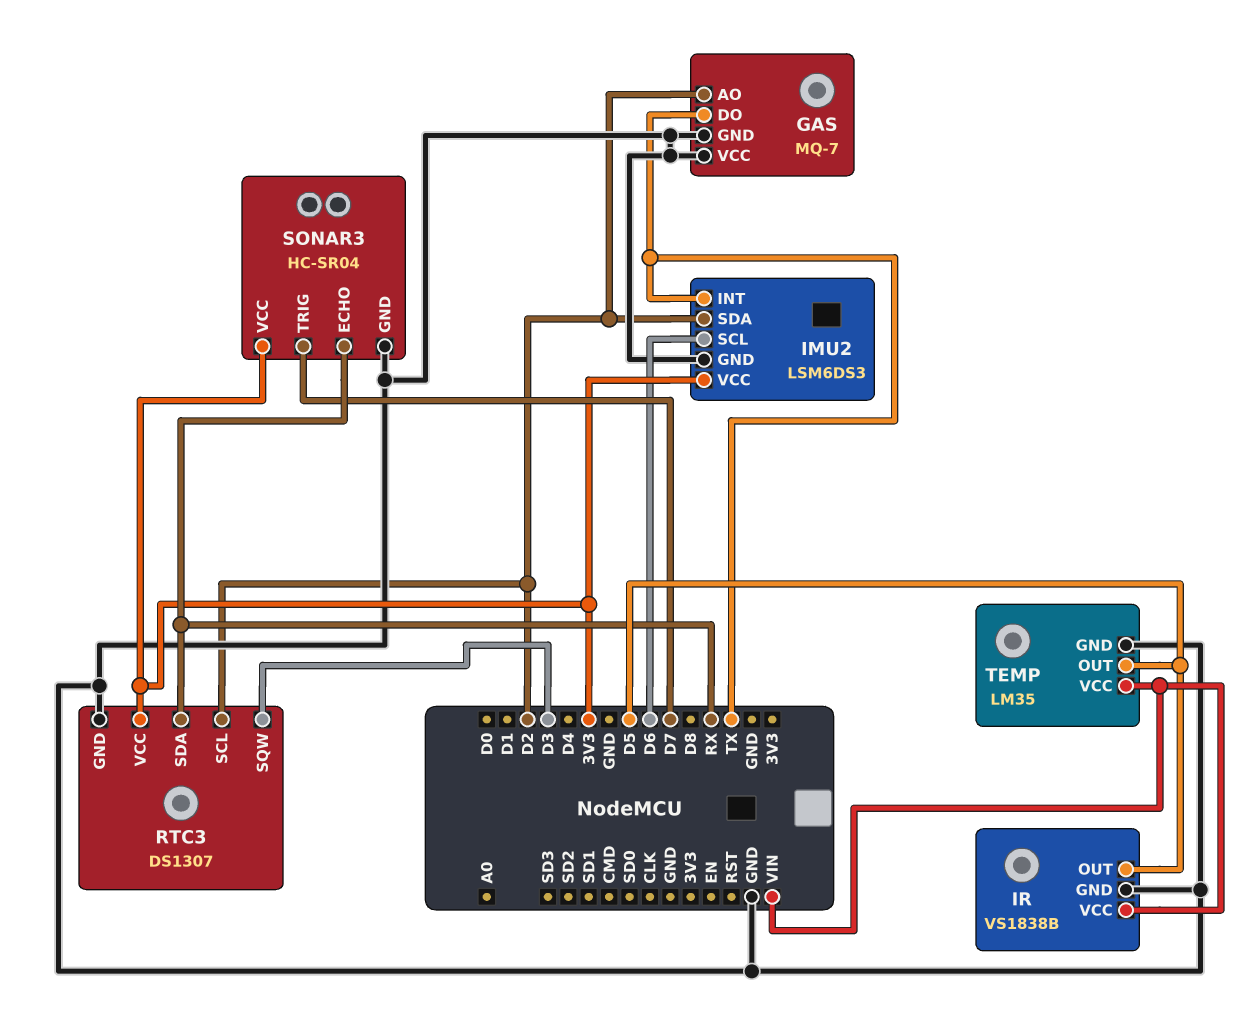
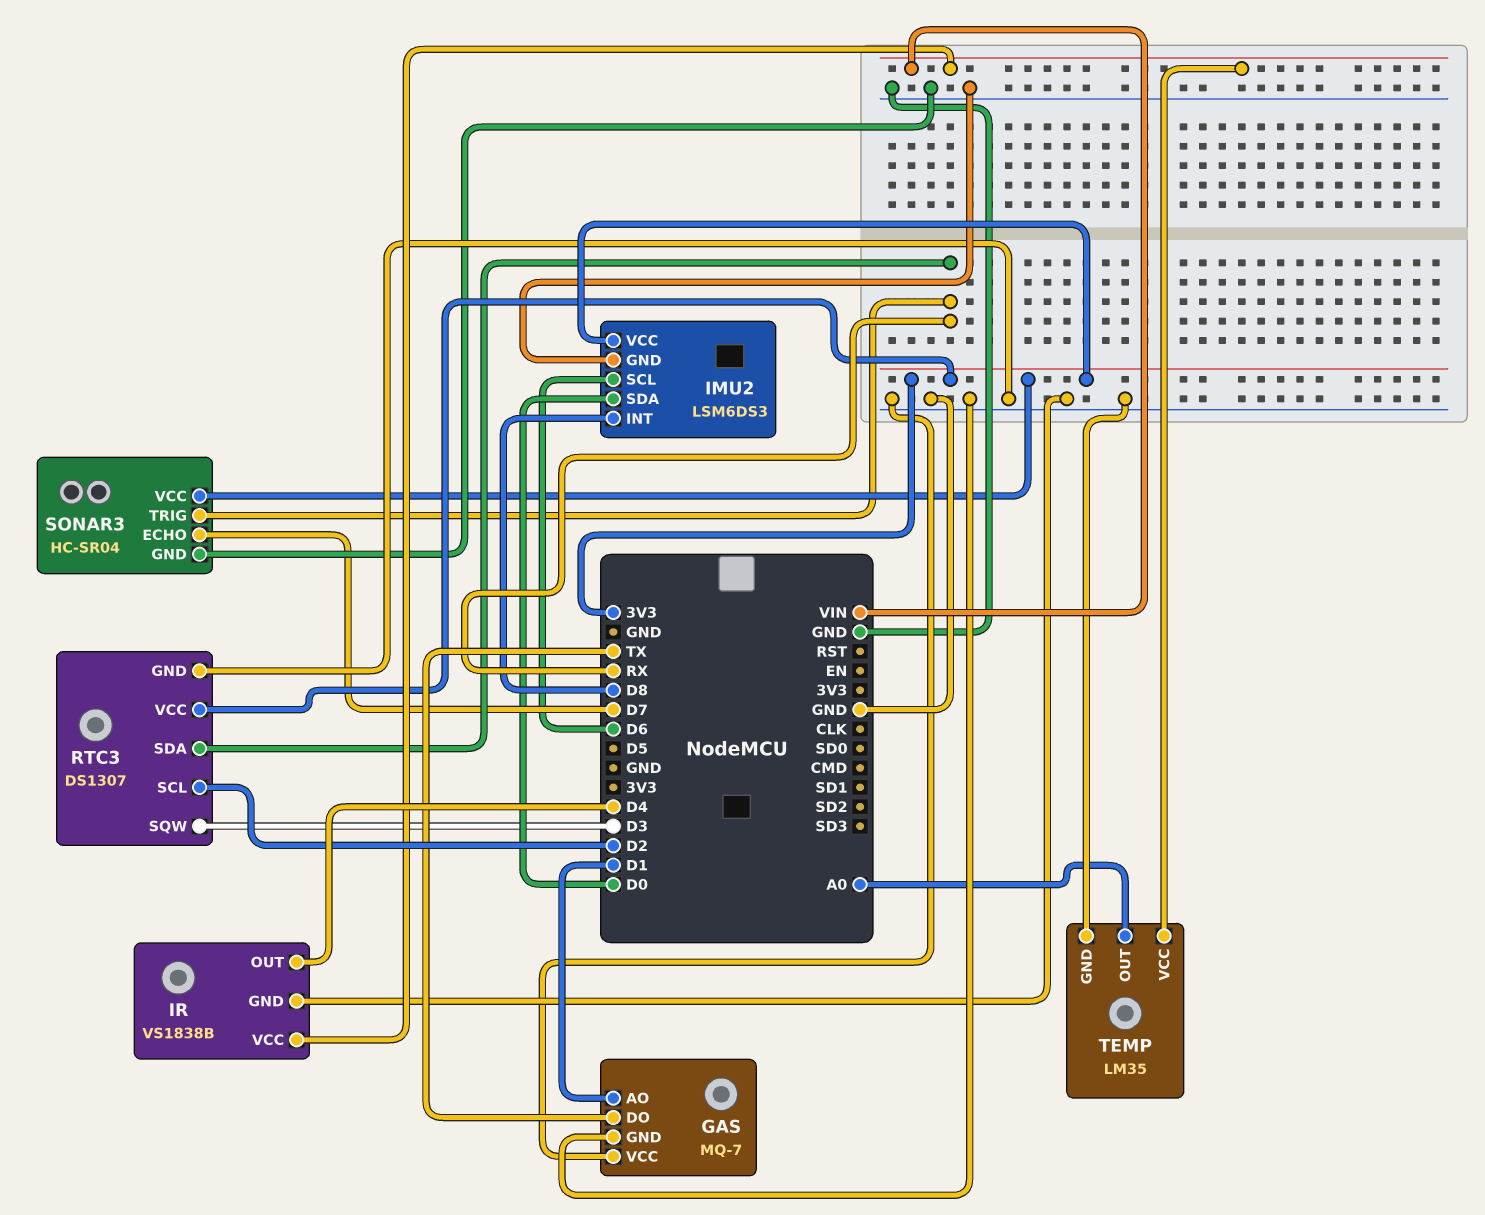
GAS pin AO: D2 -> D1
IMU2 pin INT: TX -> D8
IMU2 pin SDA: D2 -> D0
IR pin OUT: D5 -> D4
SONAR3 pin ECHO: RX -> D7
SONAR3 pin TRIG: D7 -> RX
TEMP pin OUT: D5 -> A0

